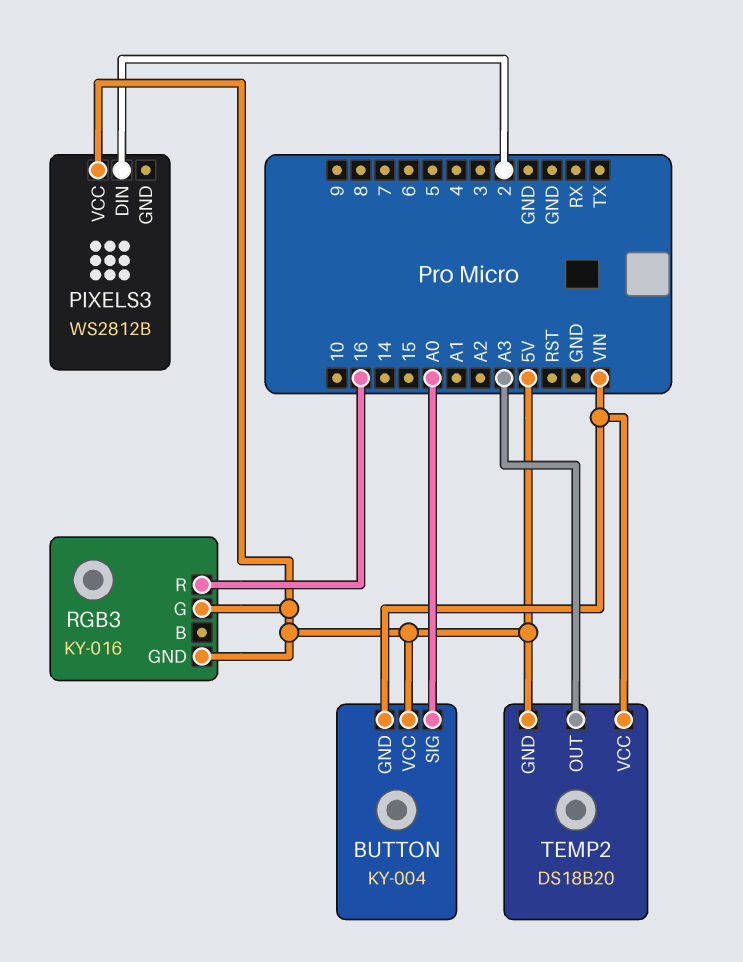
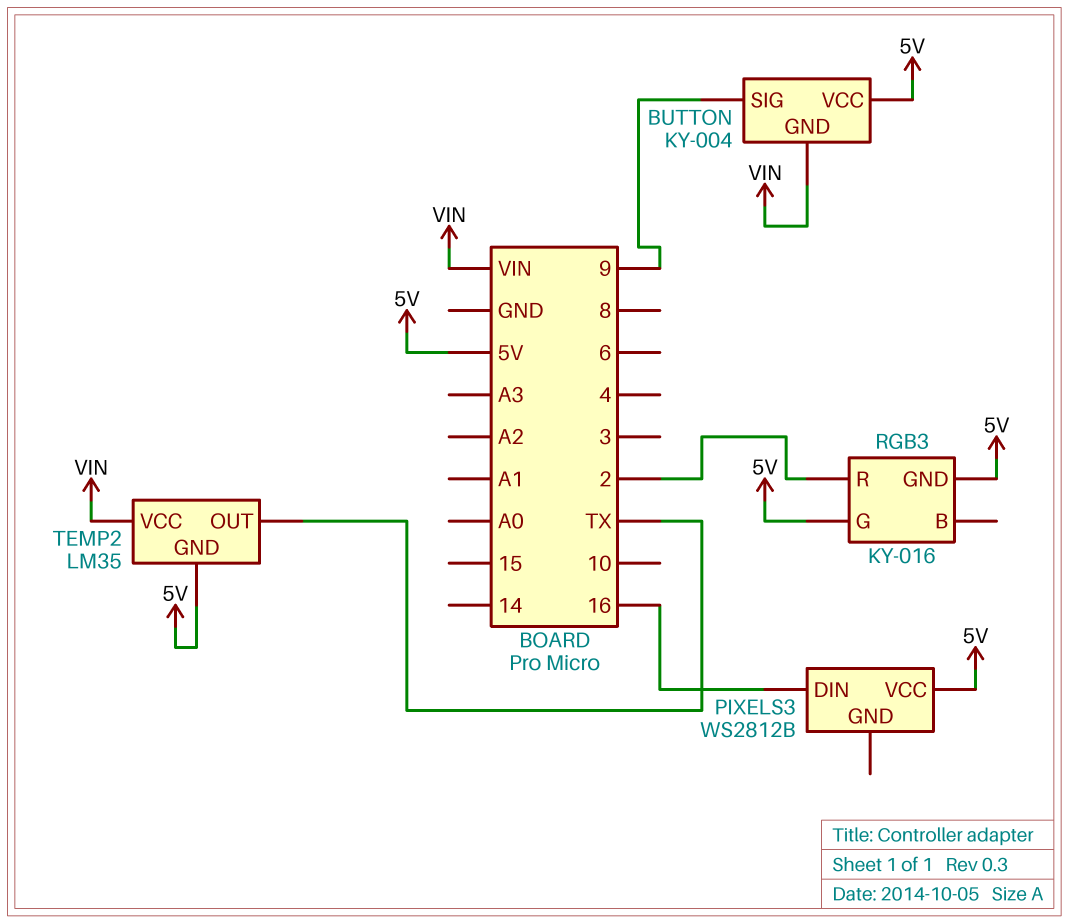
BUTTON pin SIG: A0 -> 9
PIXELS3 pin DIN: 2 -> 16
RGB3 pin R: 16 -> 2
TEMP2: DS18B20 -> LM35
TEMP2 pin OUT: A3 -> TX

